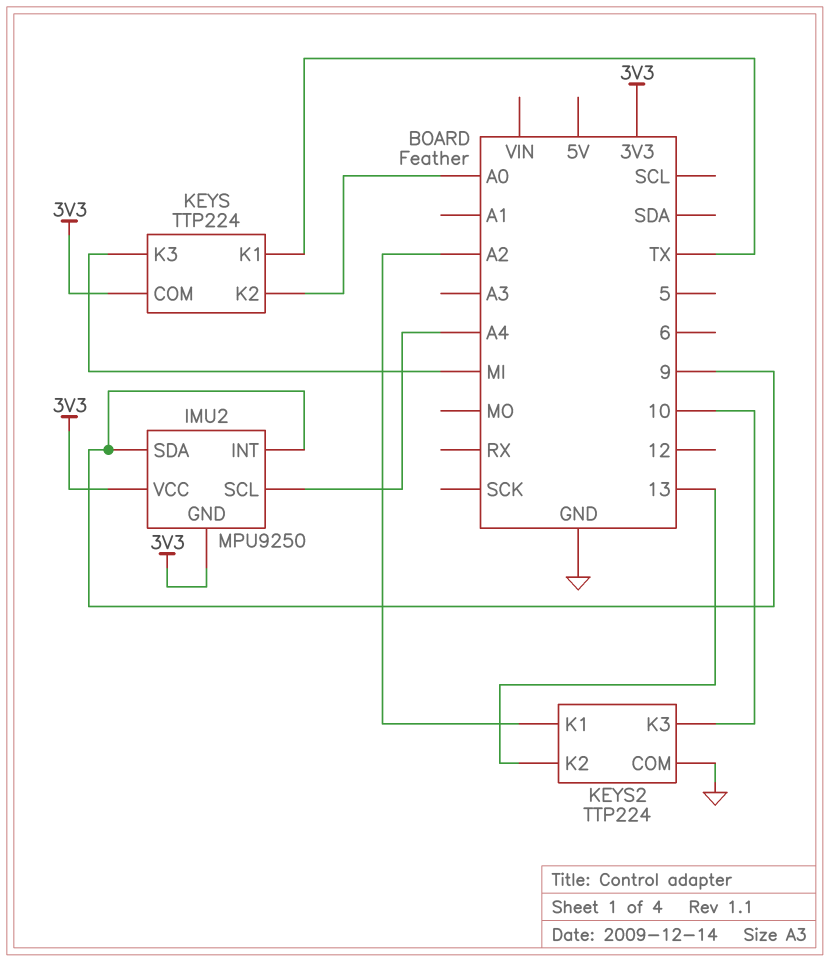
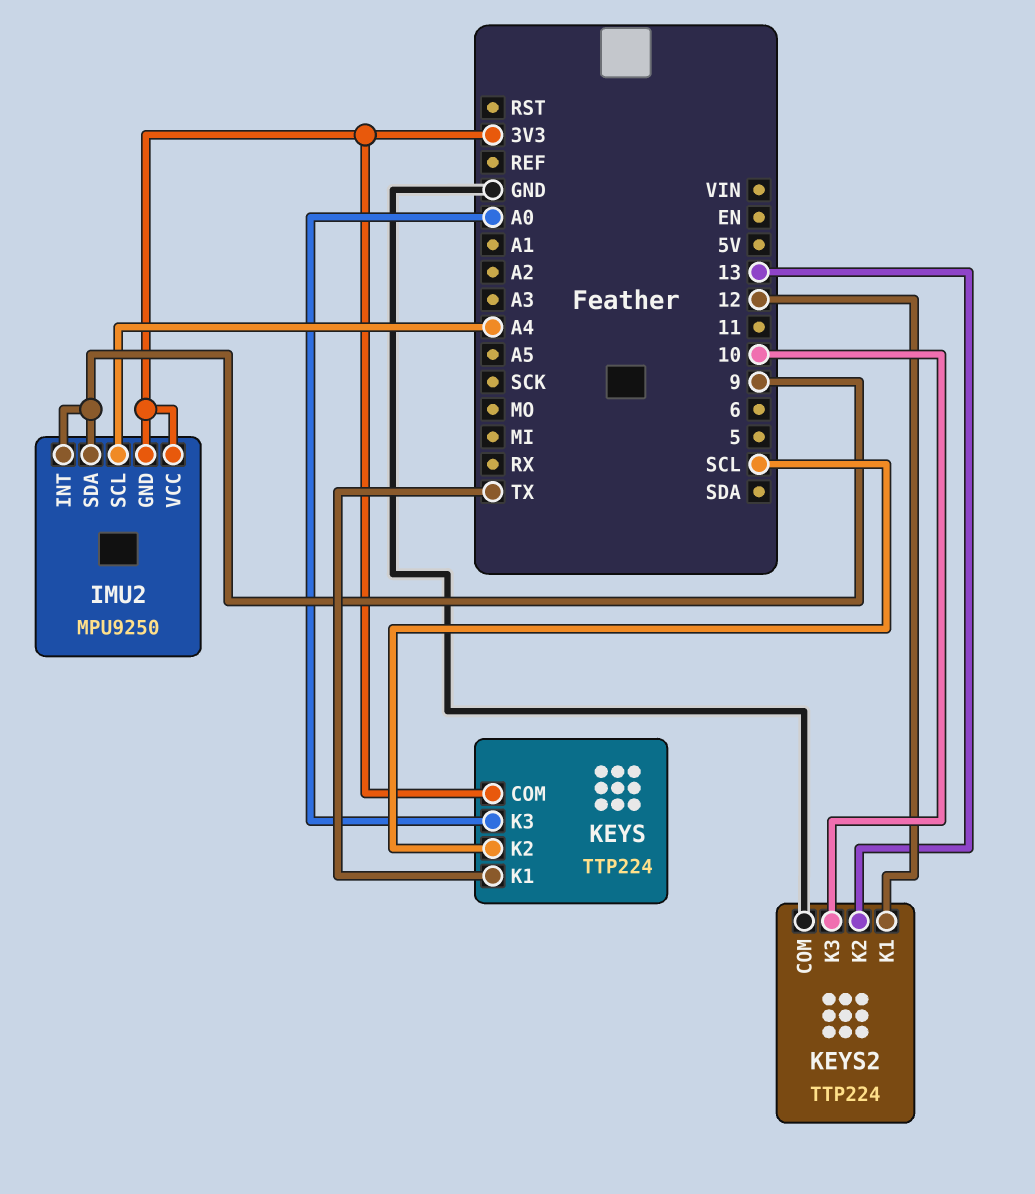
KEYS pin K2: A0 -> SCL
KEYS pin K3: MI -> A0
KEYS2 pin K1: A2 -> 12

